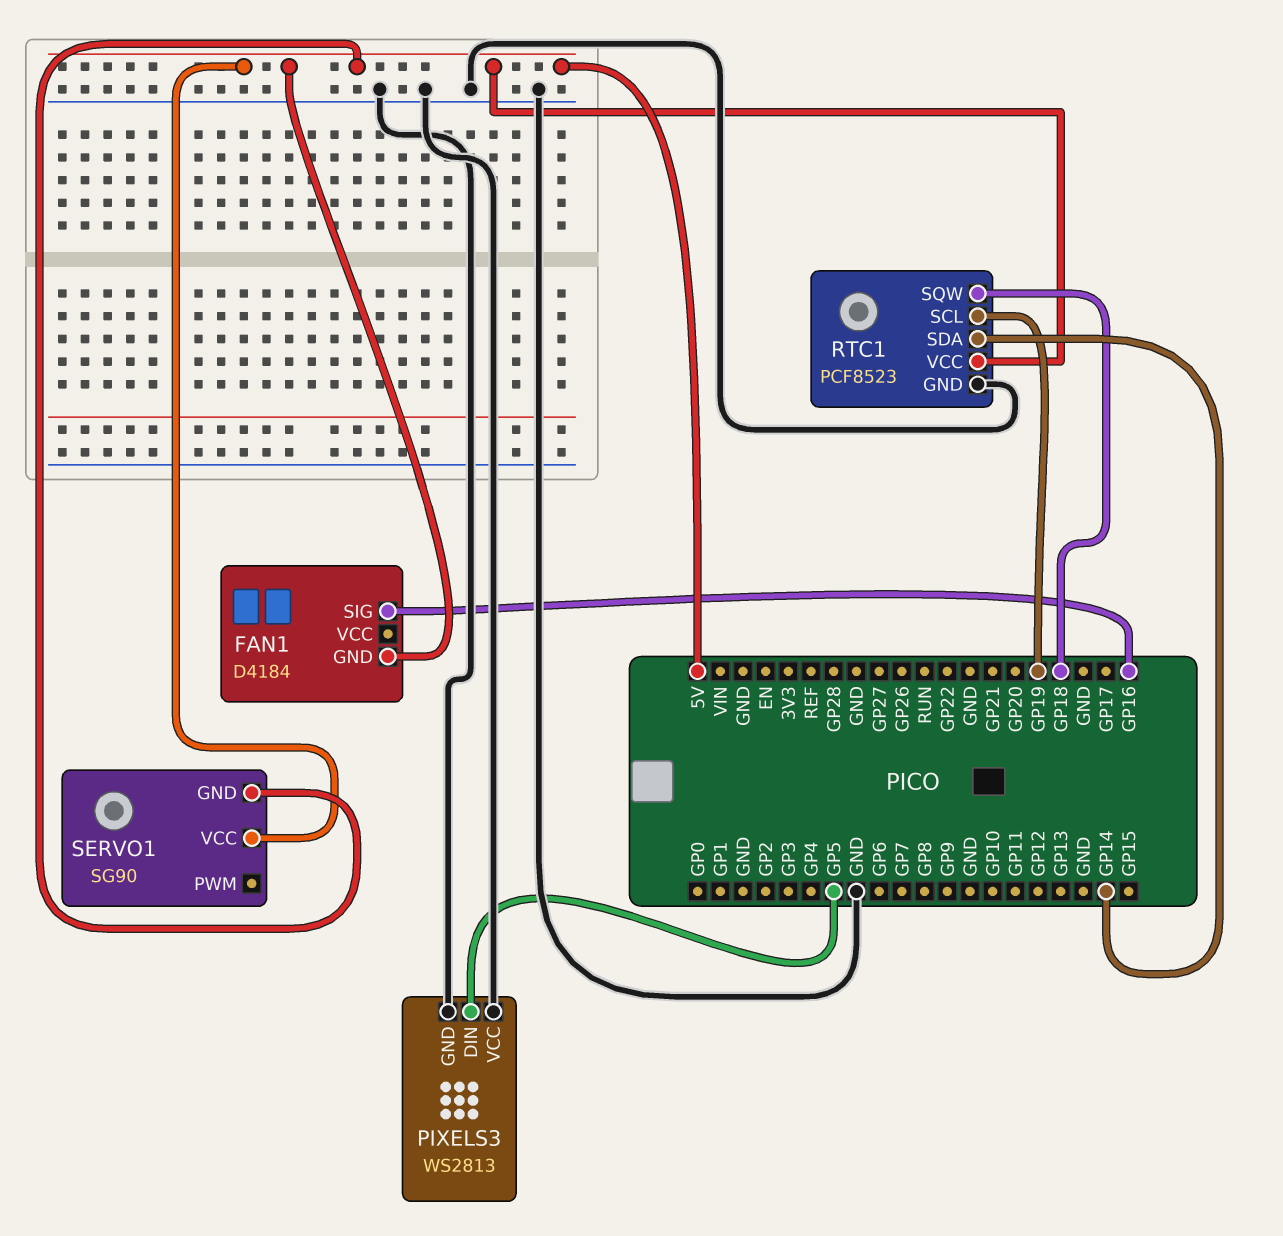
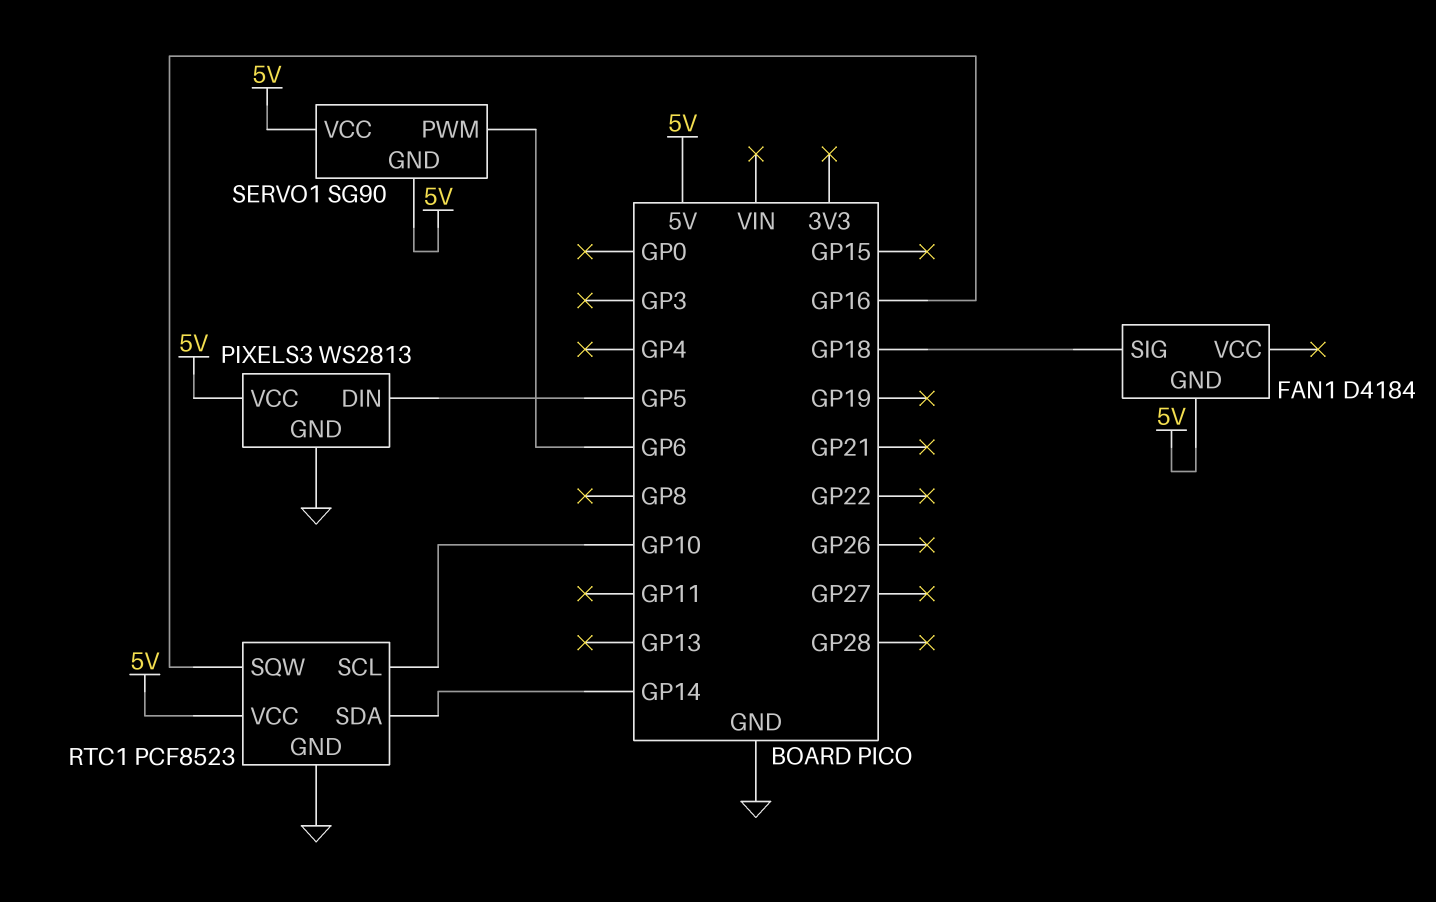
FAN1 pin SIG: GP16 -> GP18
PIXELS3 pin VCC: GND -> 5V
RTC1 pin SCL: GP19 -> GP10
RTC1 pin SQW: GP18 -> GP16
SERVO1 pin PWM: none -> GP6

